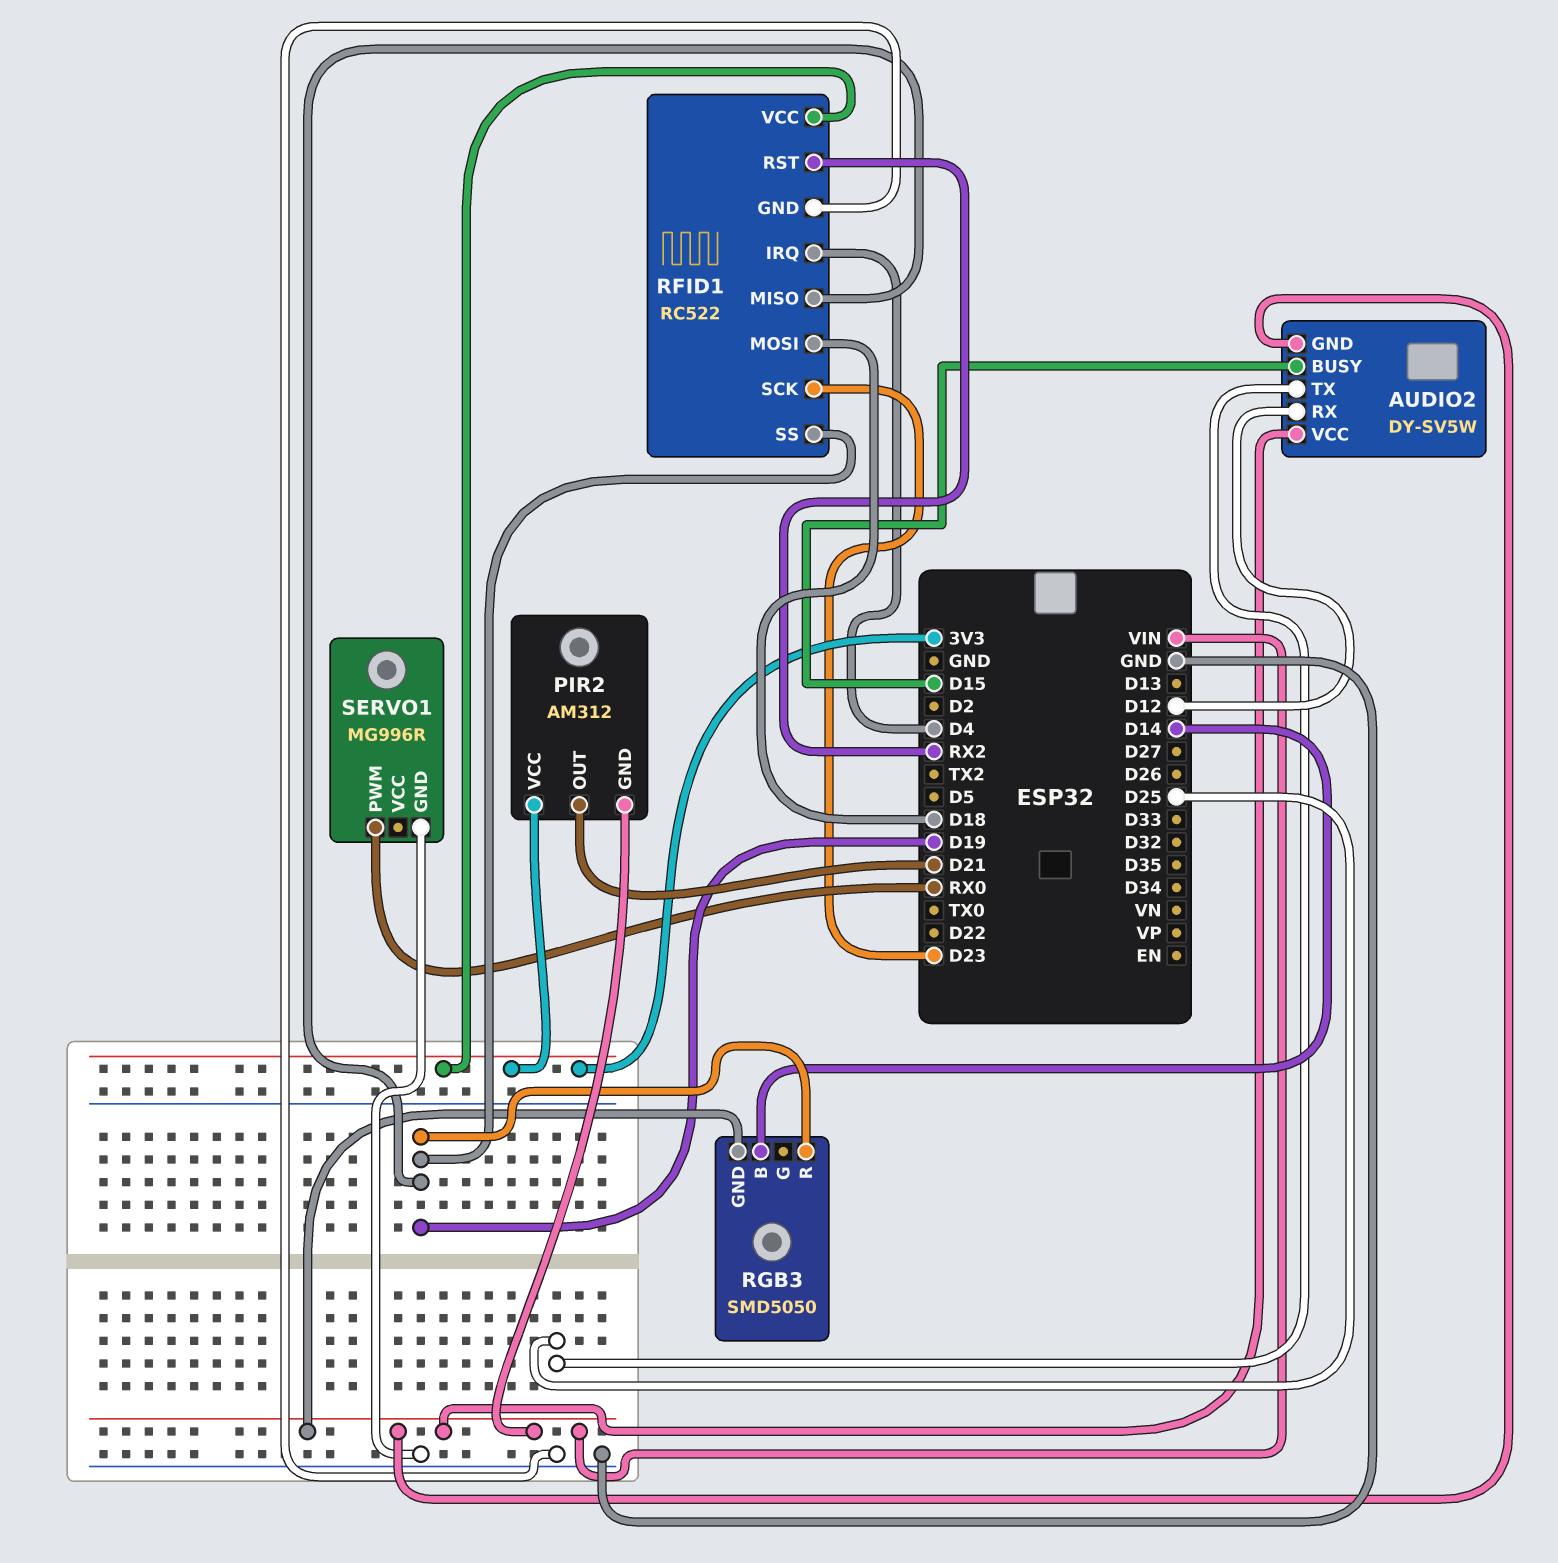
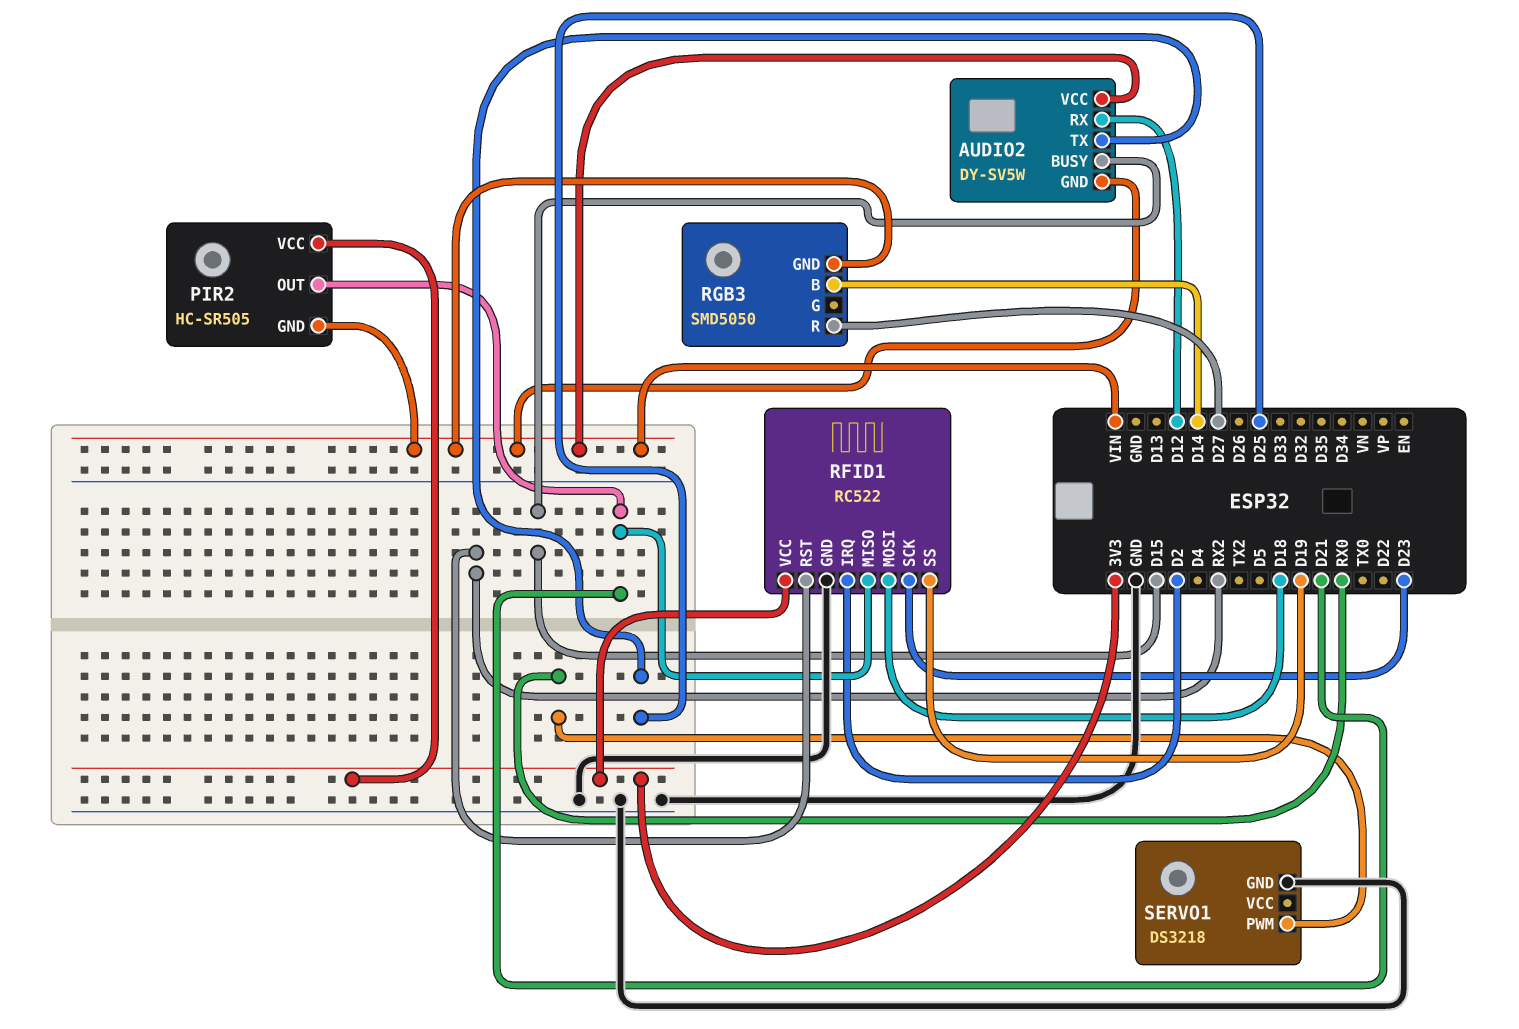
PIR2: AM312 -> HC-SR505
RFID1 pin IRQ: D4 -> D2
RFID1 pin MISO: D19 -> D21
RGB3 pin R: D19 -> D27
SERVO1: MG996R -> DS3218

